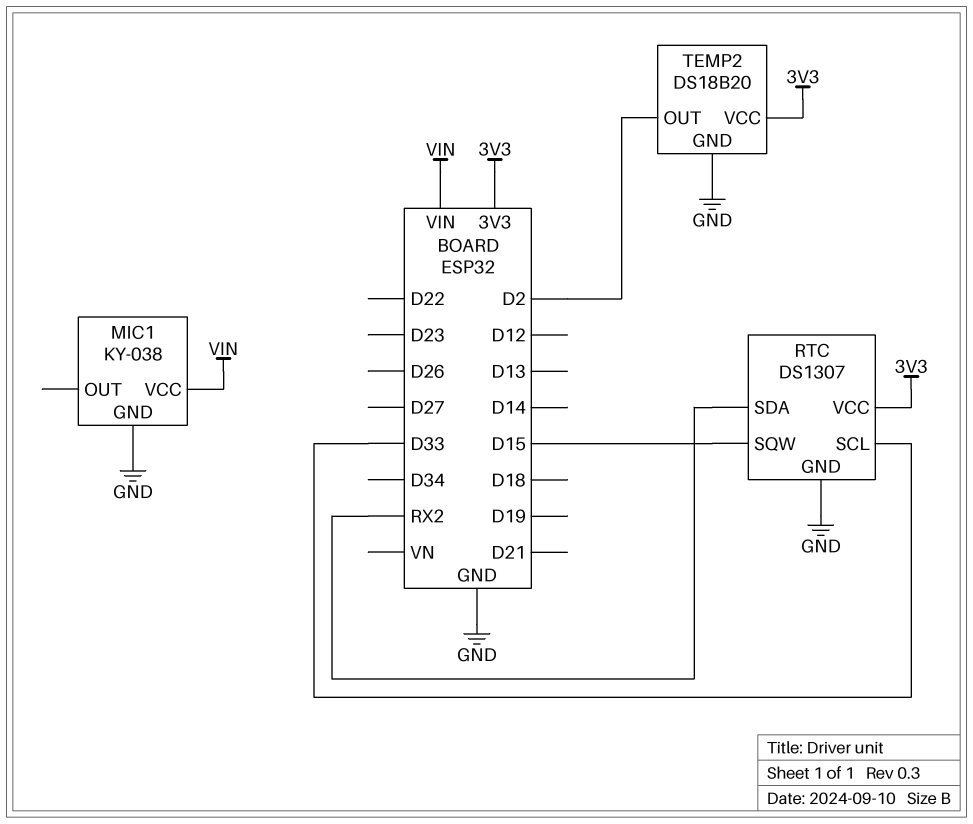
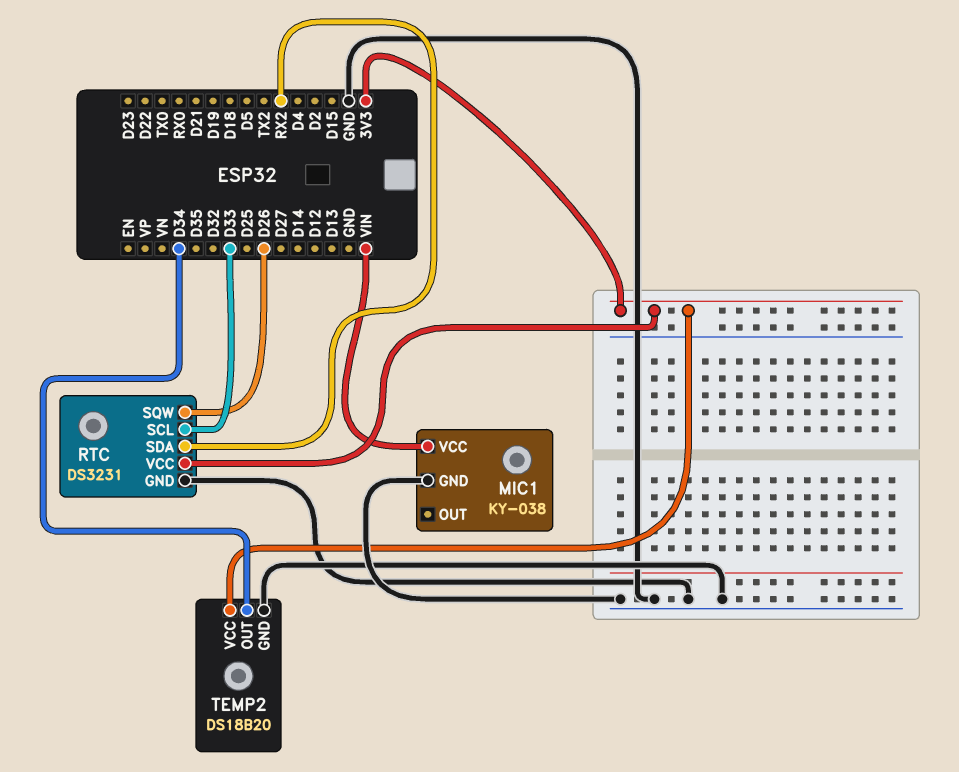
RTC: DS1307 -> DS3231
RTC pin SQW: D15 -> D26
TEMP2 pin OUT: D2 -> D34

